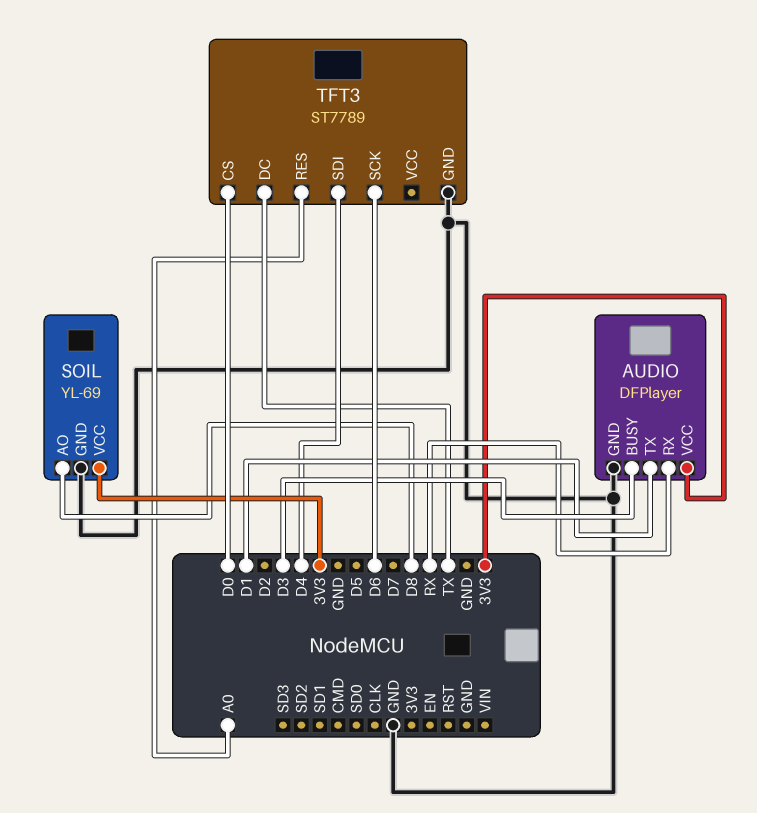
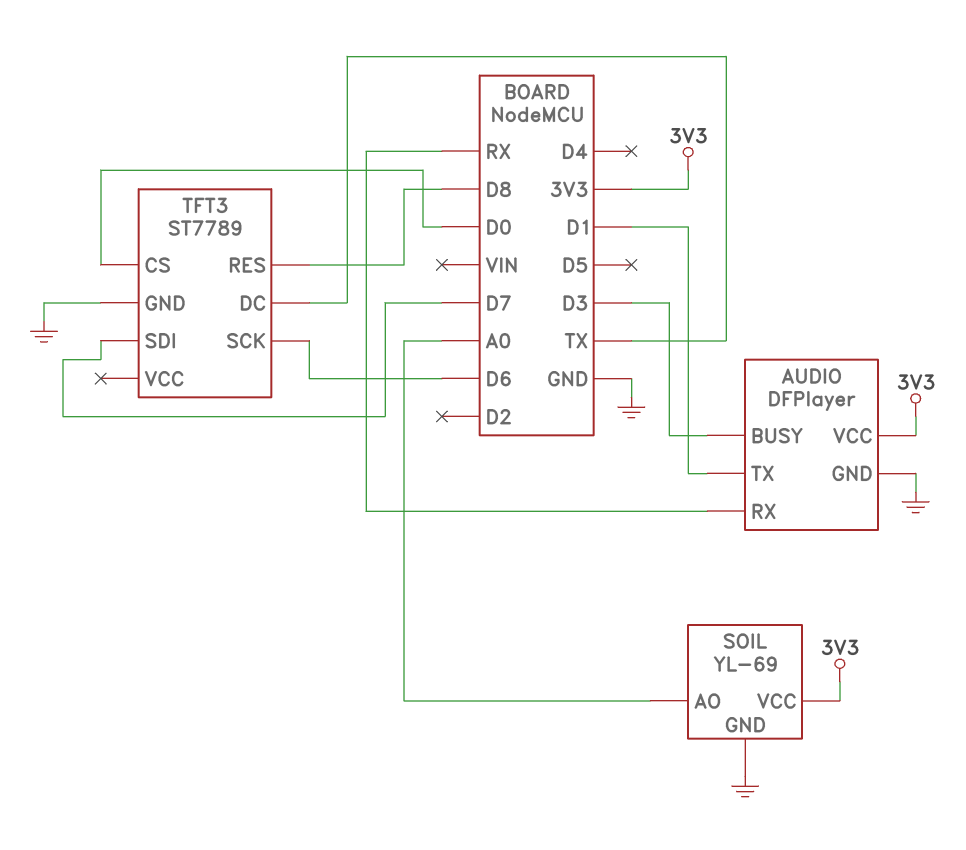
SOIL pin AO: D8 -> A0
TFT3 pin RES: A0 -> D8
TFT3 pin SDI: D4 -> D7

